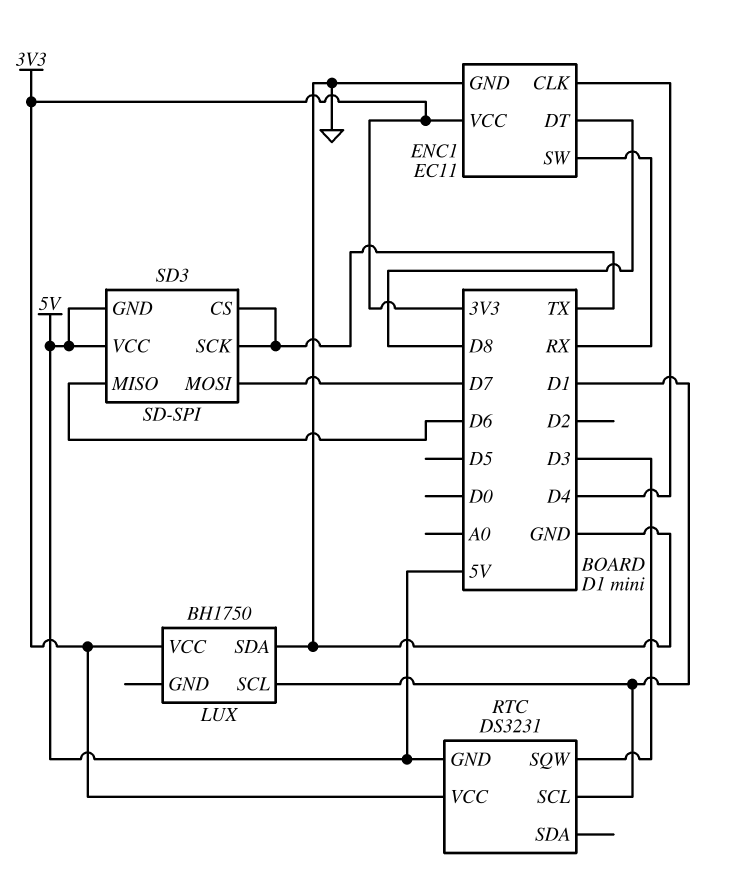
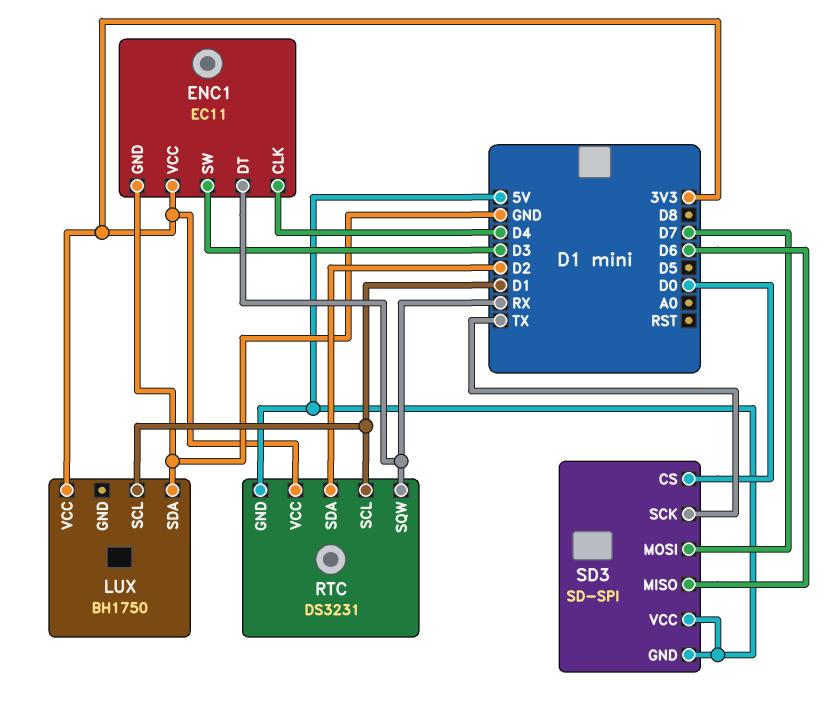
ENC1 pin DT: D8 -> RX
ENC1 pin SW: RX -> D3
RTC pin SDA: none -> D2
RTC pin SQW: D3 -> RX
SD3 pin CS: TX -> D0

